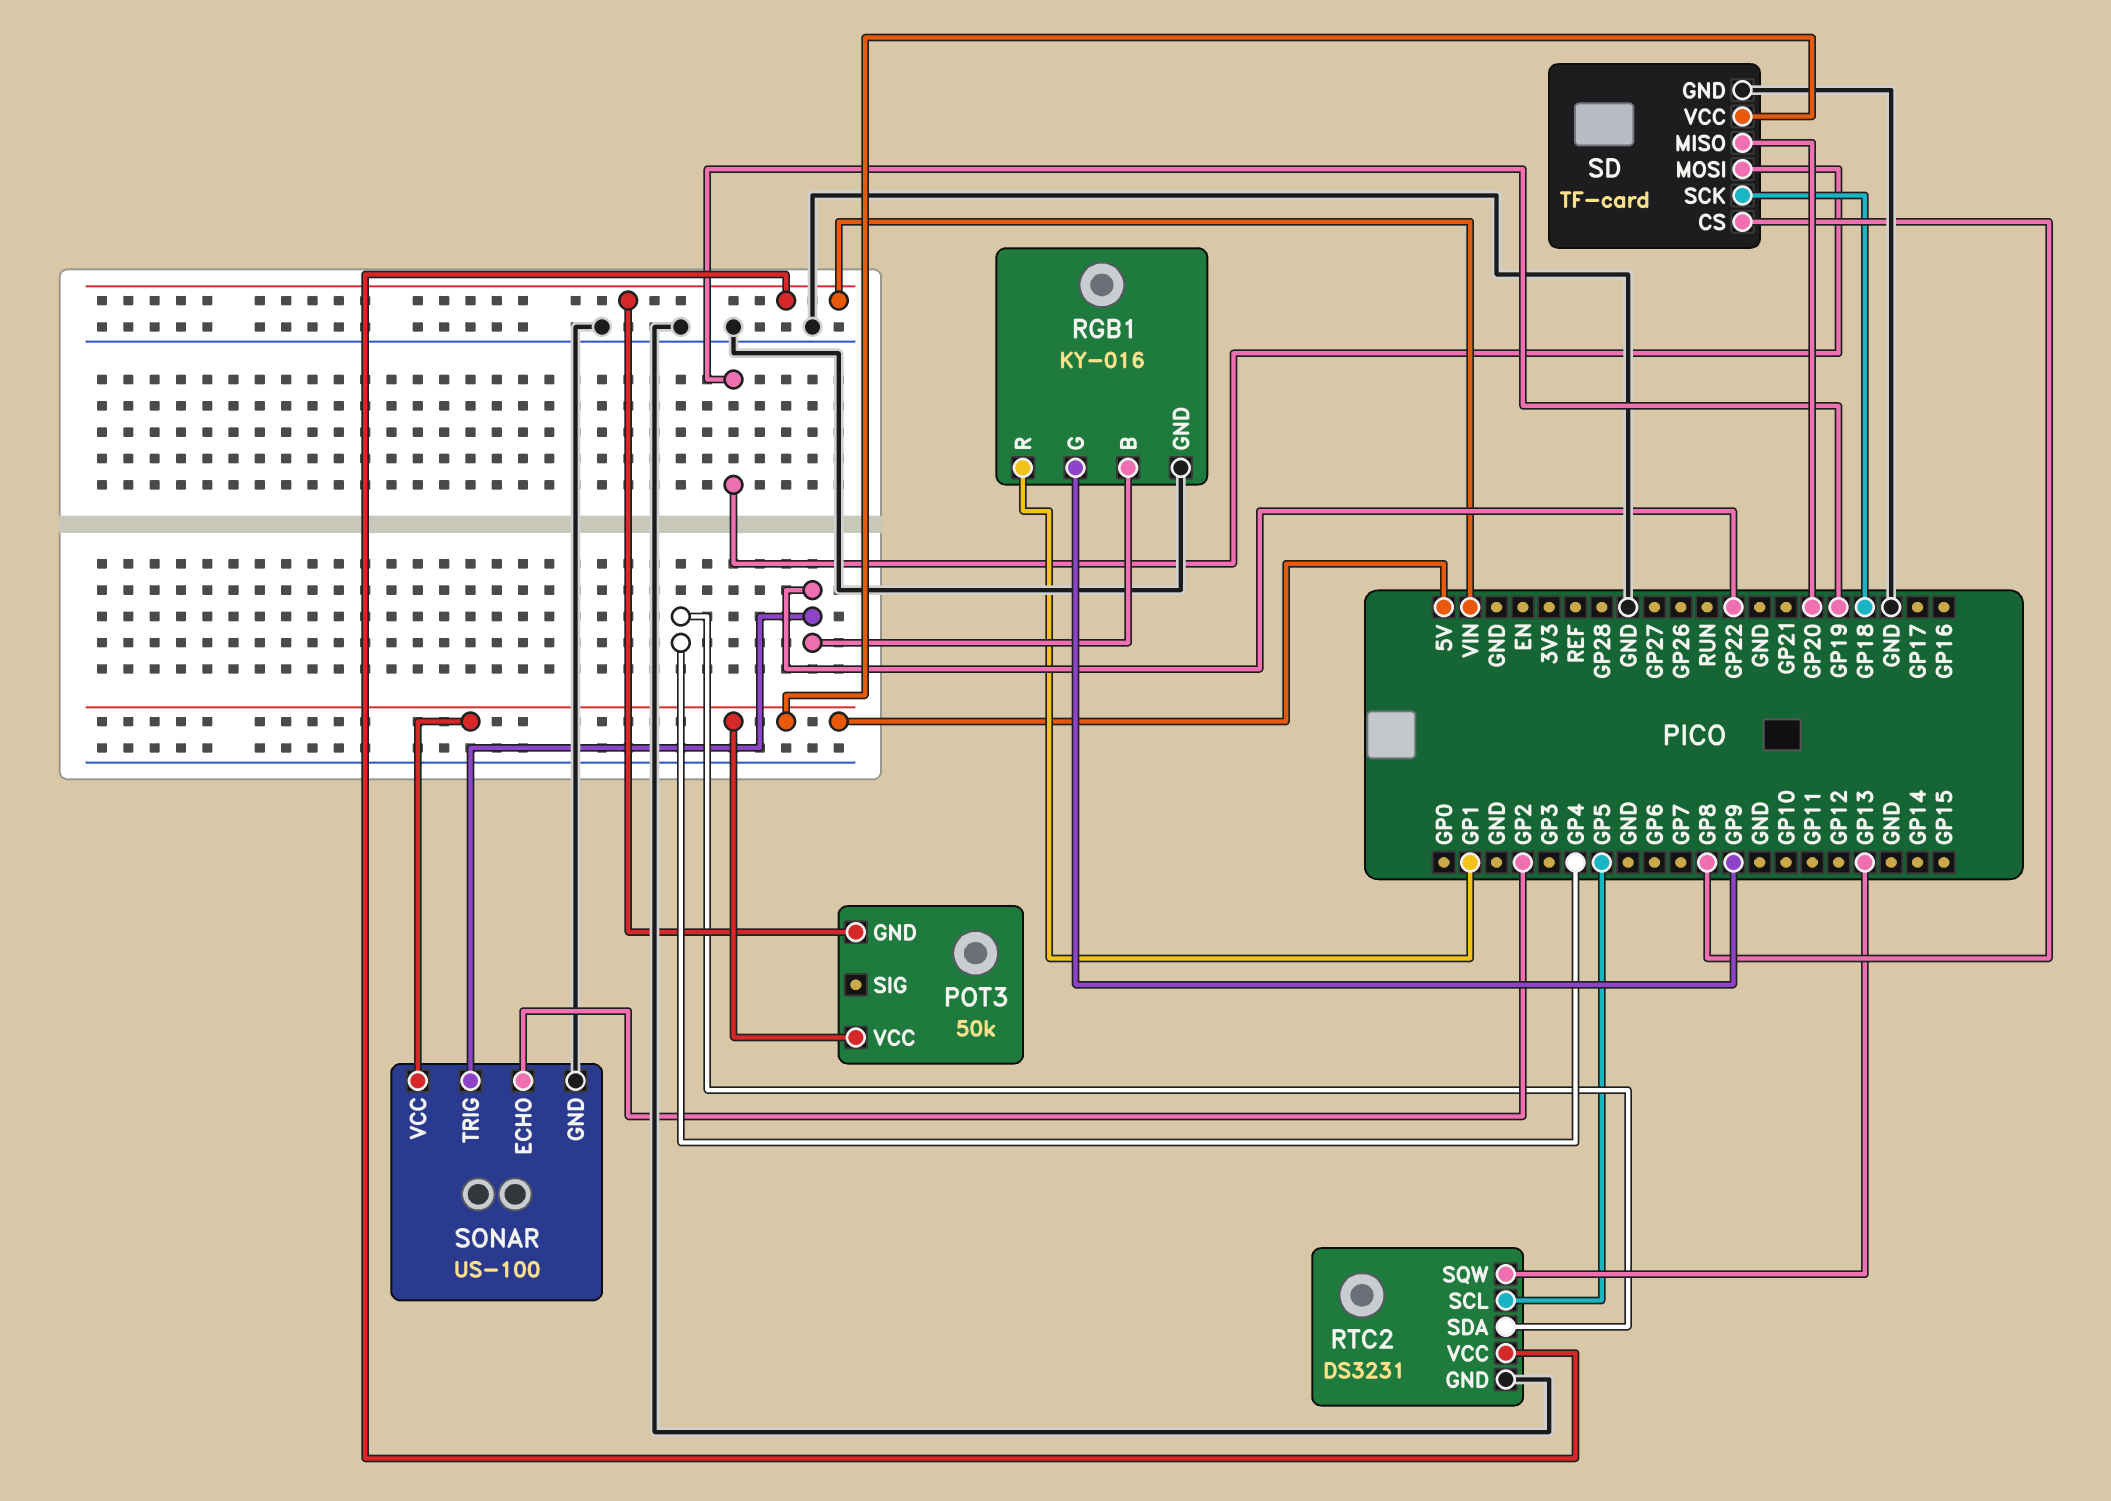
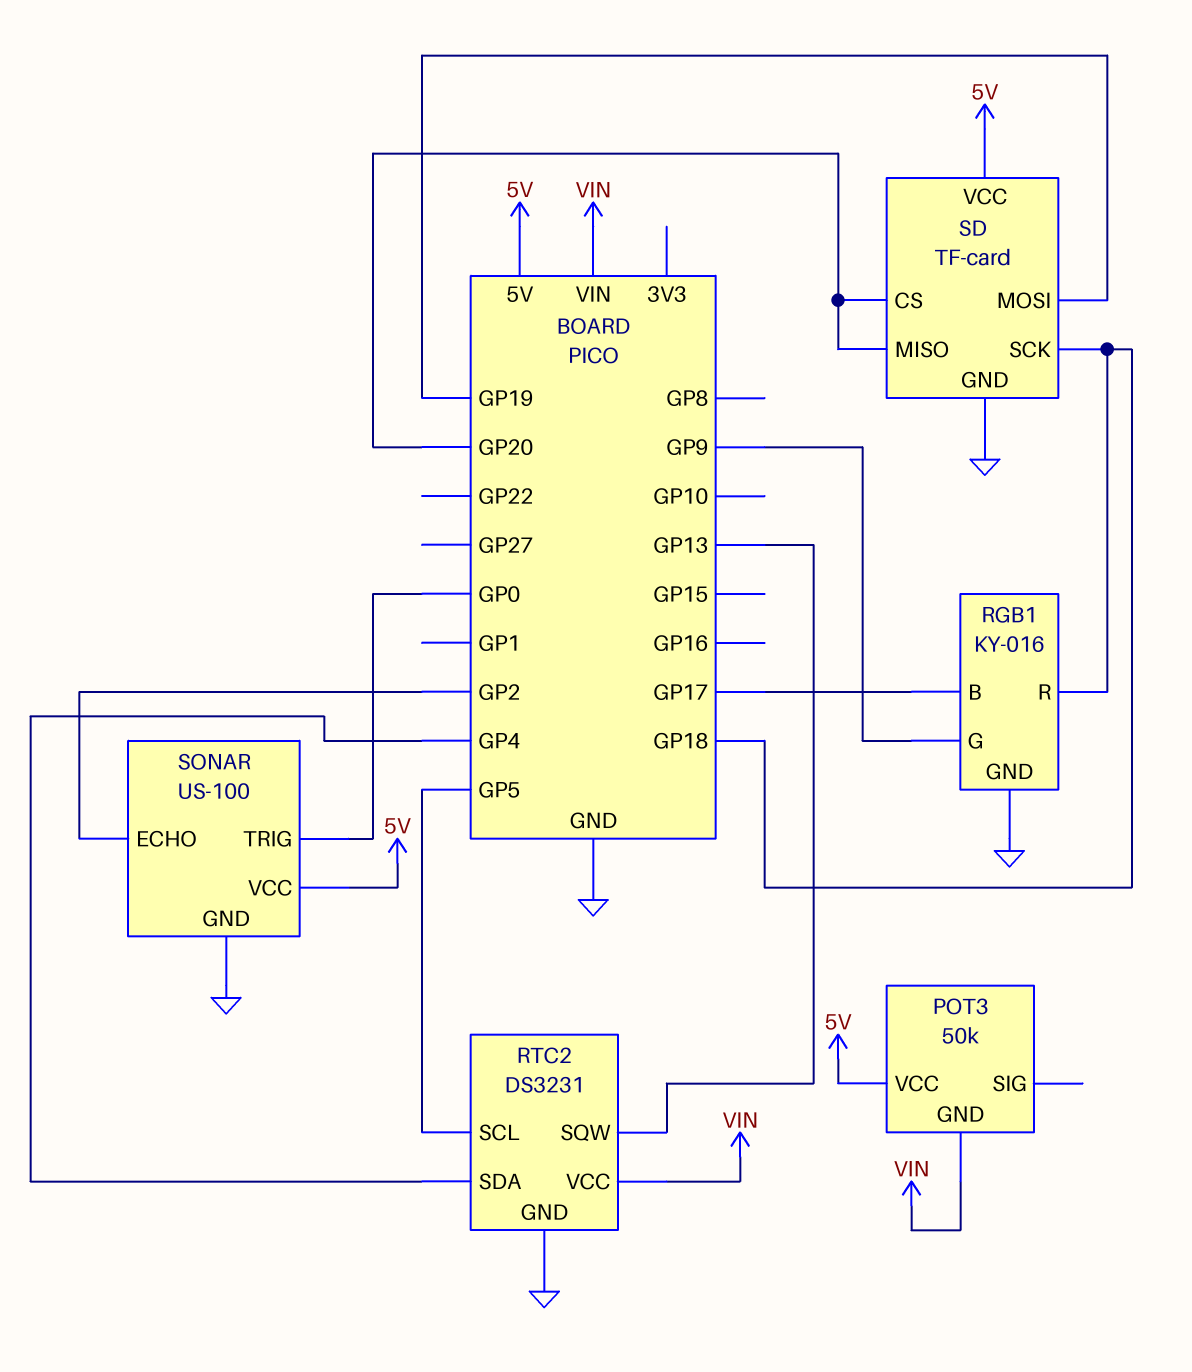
RGB1 pin B: GP22 -> GP17
RGB1 pin R: GP1 -> GP18
SD pin CS: GP8 -> GP20
SONAR pin TRIG: GP22 -> GP0

